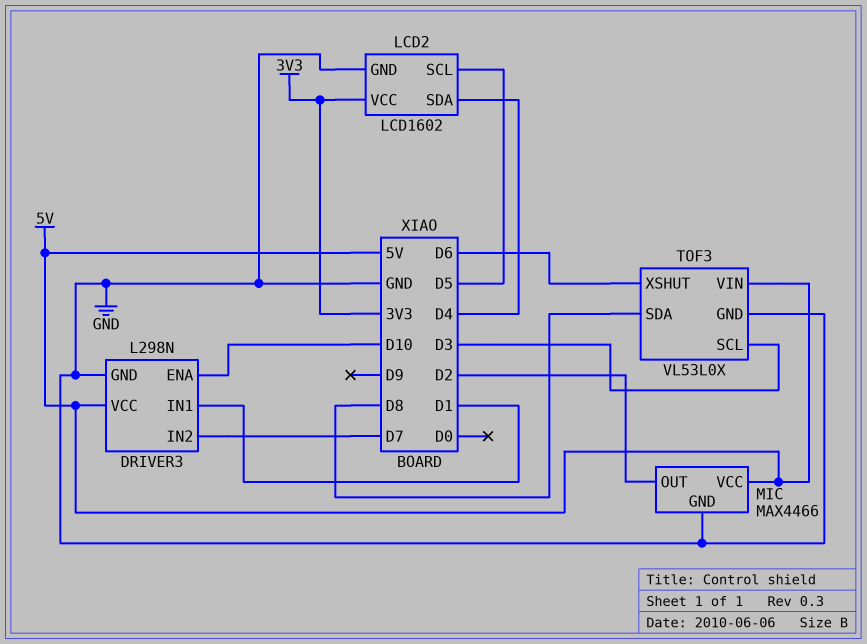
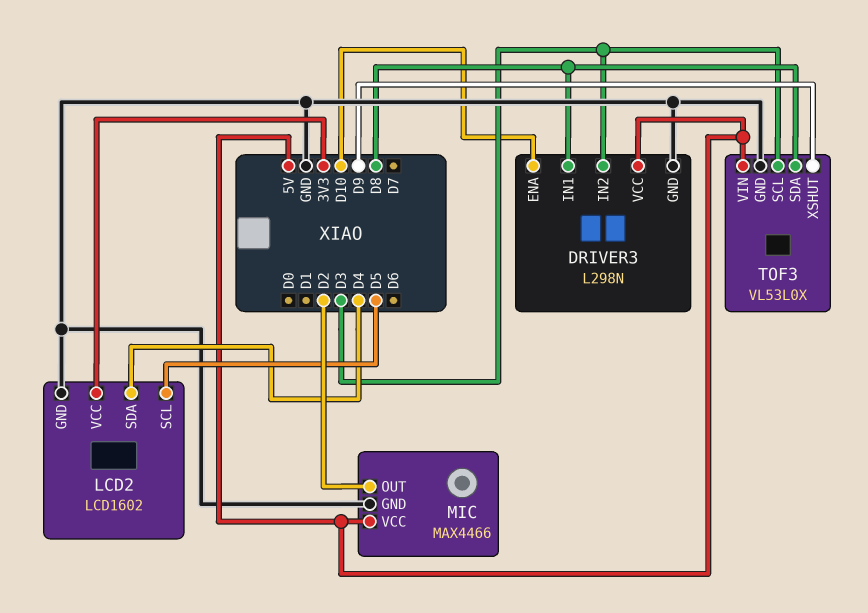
DRIVER3 pin IN1: D1 -> D8
DRIVER3 pin IN2: D7 -> D3
TOF3 pin XSHUT: D6 -> D9

